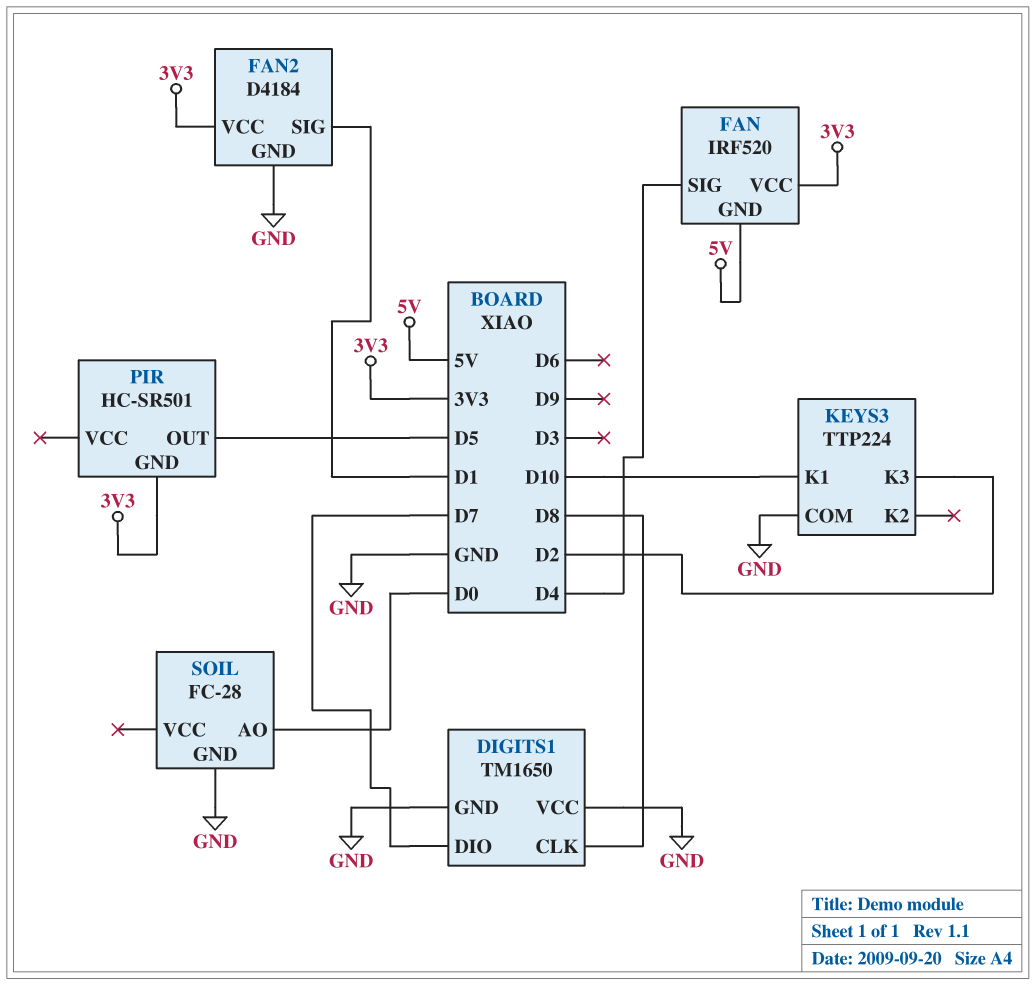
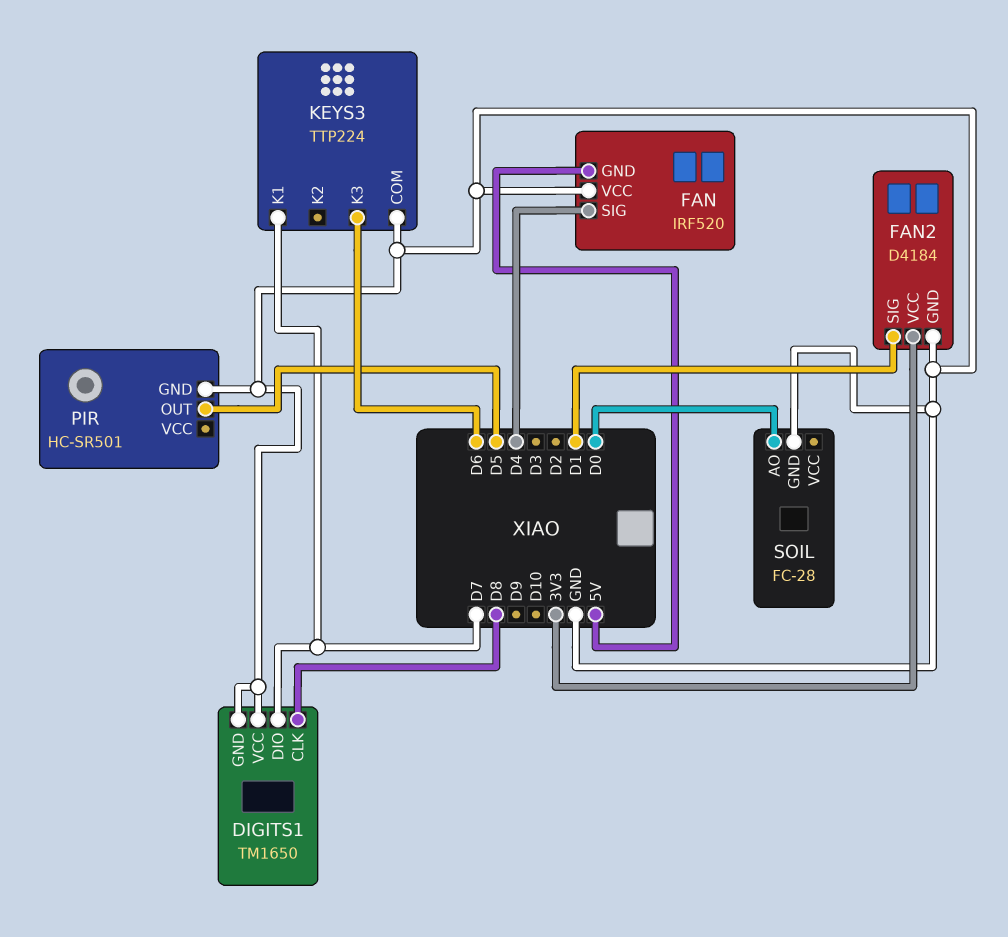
FAN pin VCC: 3V3 -> GND
KEYS3 pin K1: D10 -> D7
KEYS3 pin K3: D2 -> D6
PIR pin GND: 3V3 -> GND

